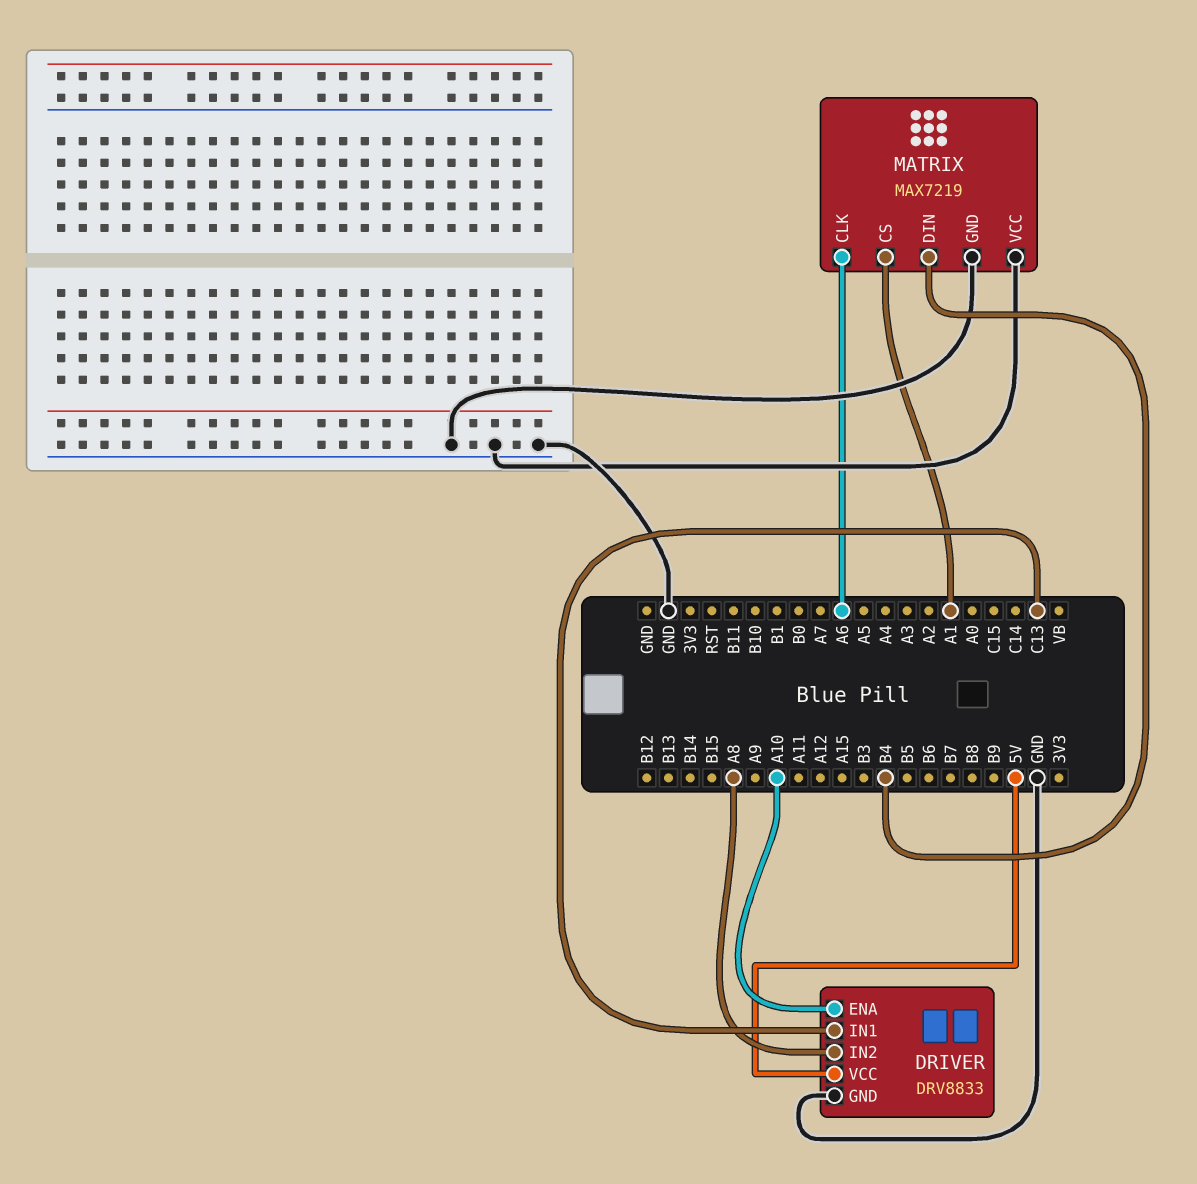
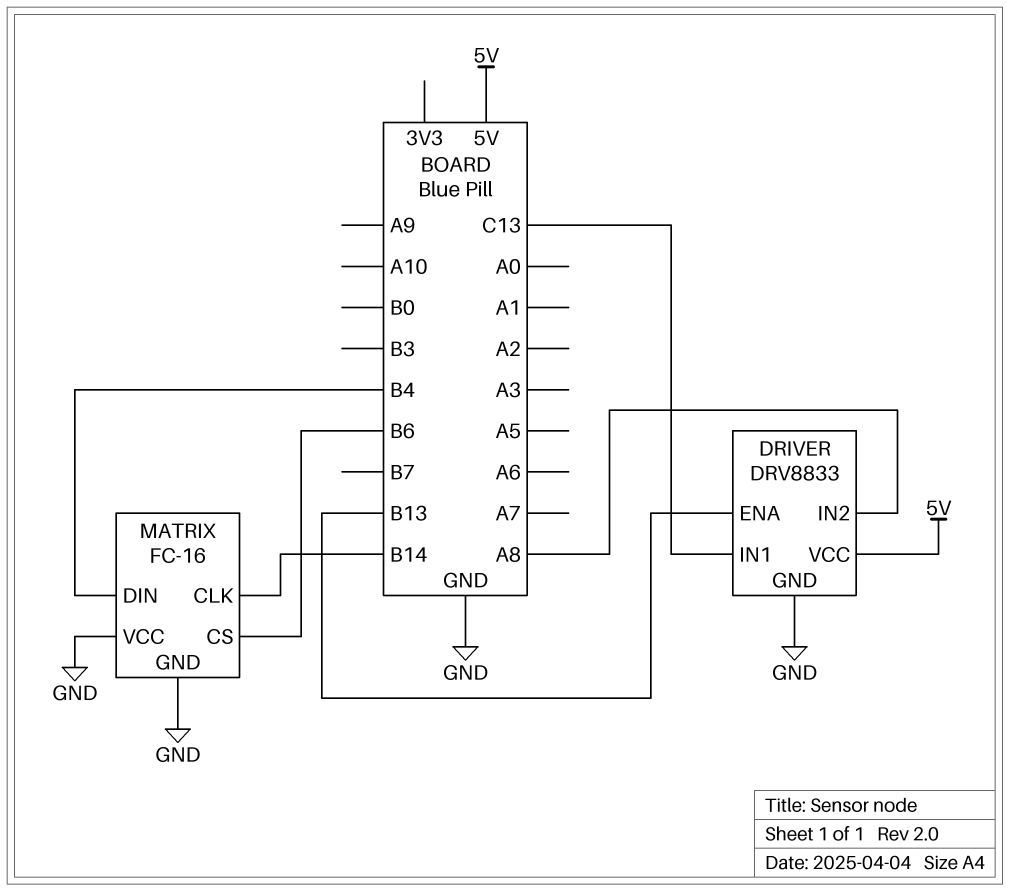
DRIVER pin ENA: A10 -> B13
MATRIX: MAX7219 -> FC-16
MATRIX pin CLK: A6 -> B14
MATRIX pin CS: A1 -> B6

